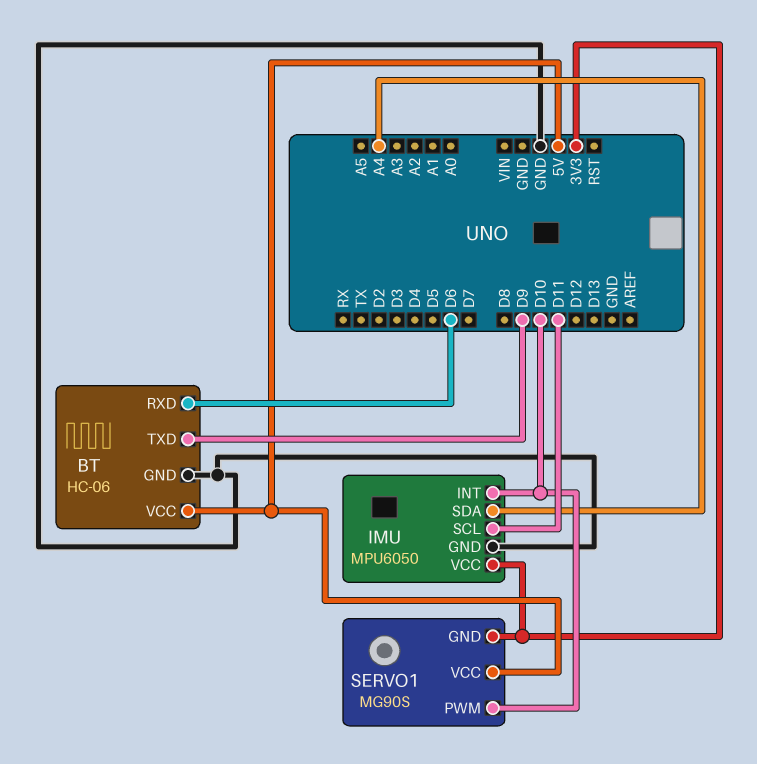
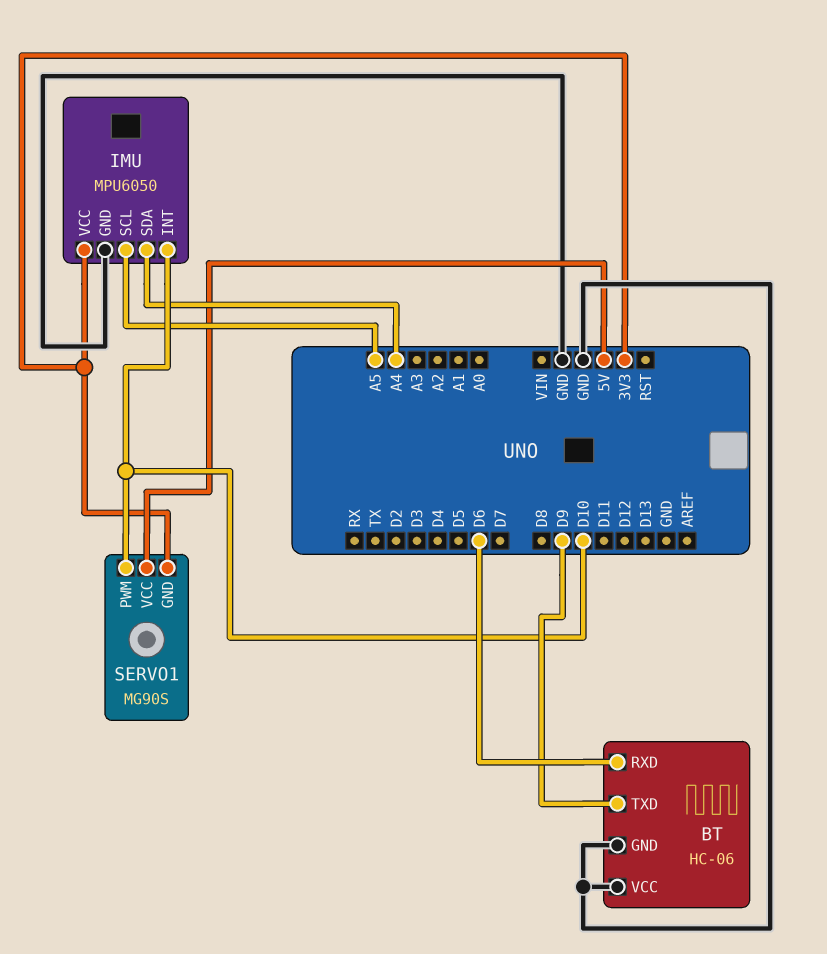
BT pin VCC: 5V -> GND
IMU pin SCL: D11 -> A5

